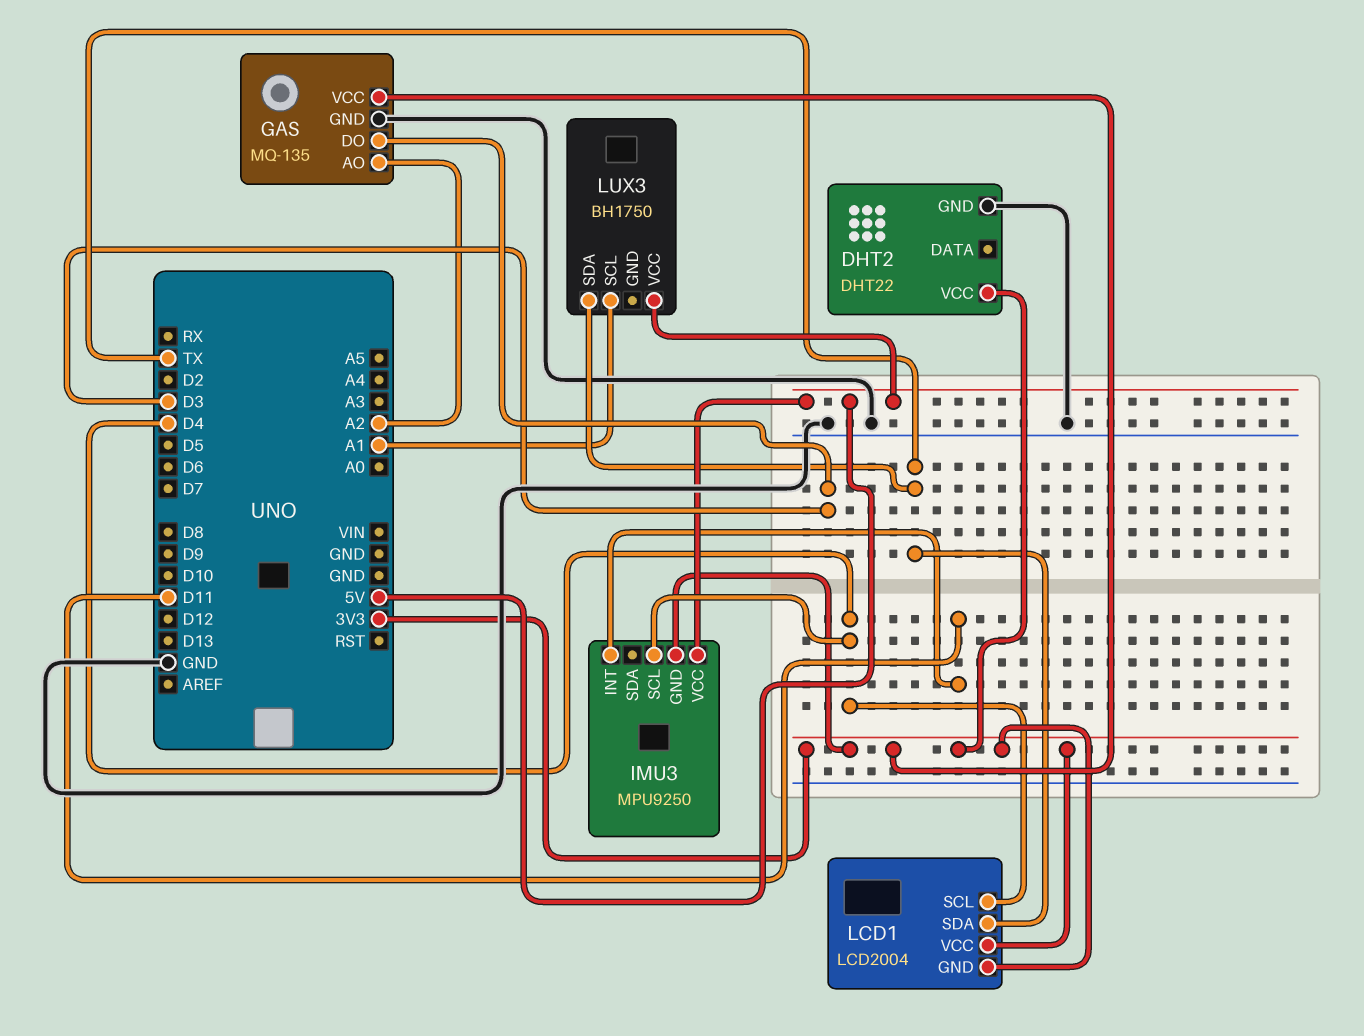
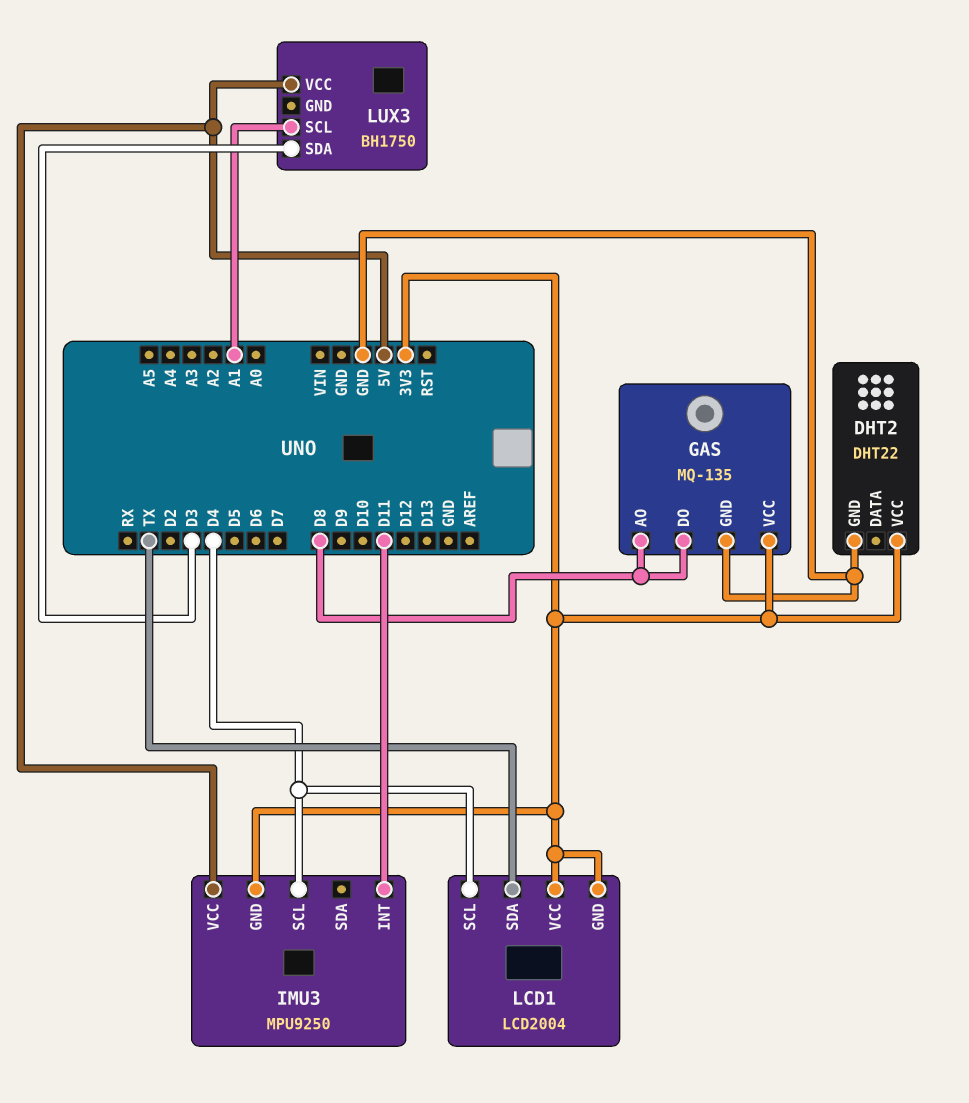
GAS pin AO: A2 -> D8
GAS pin DO: D3 -> D8
LUX3 pin SDA: TX -> D3

